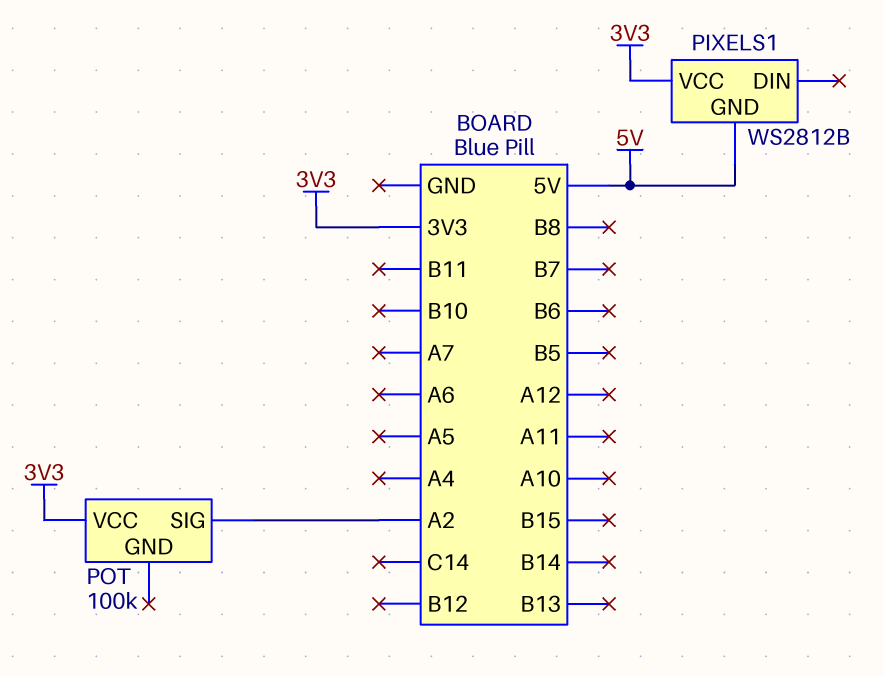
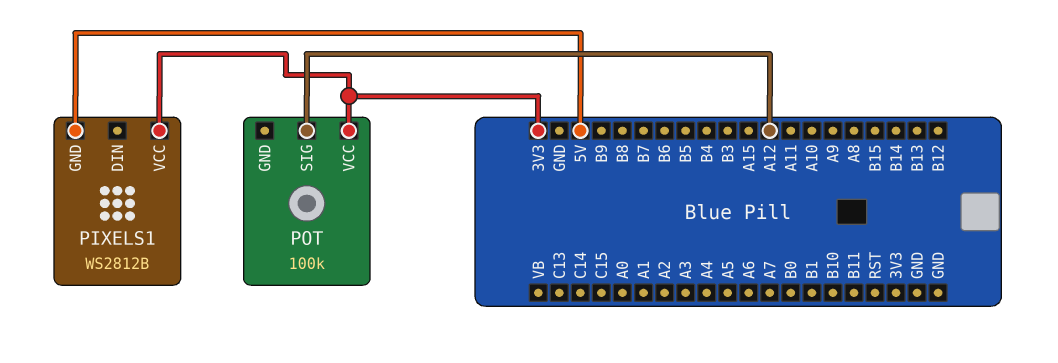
POT pin SIG: A2 -> A12

